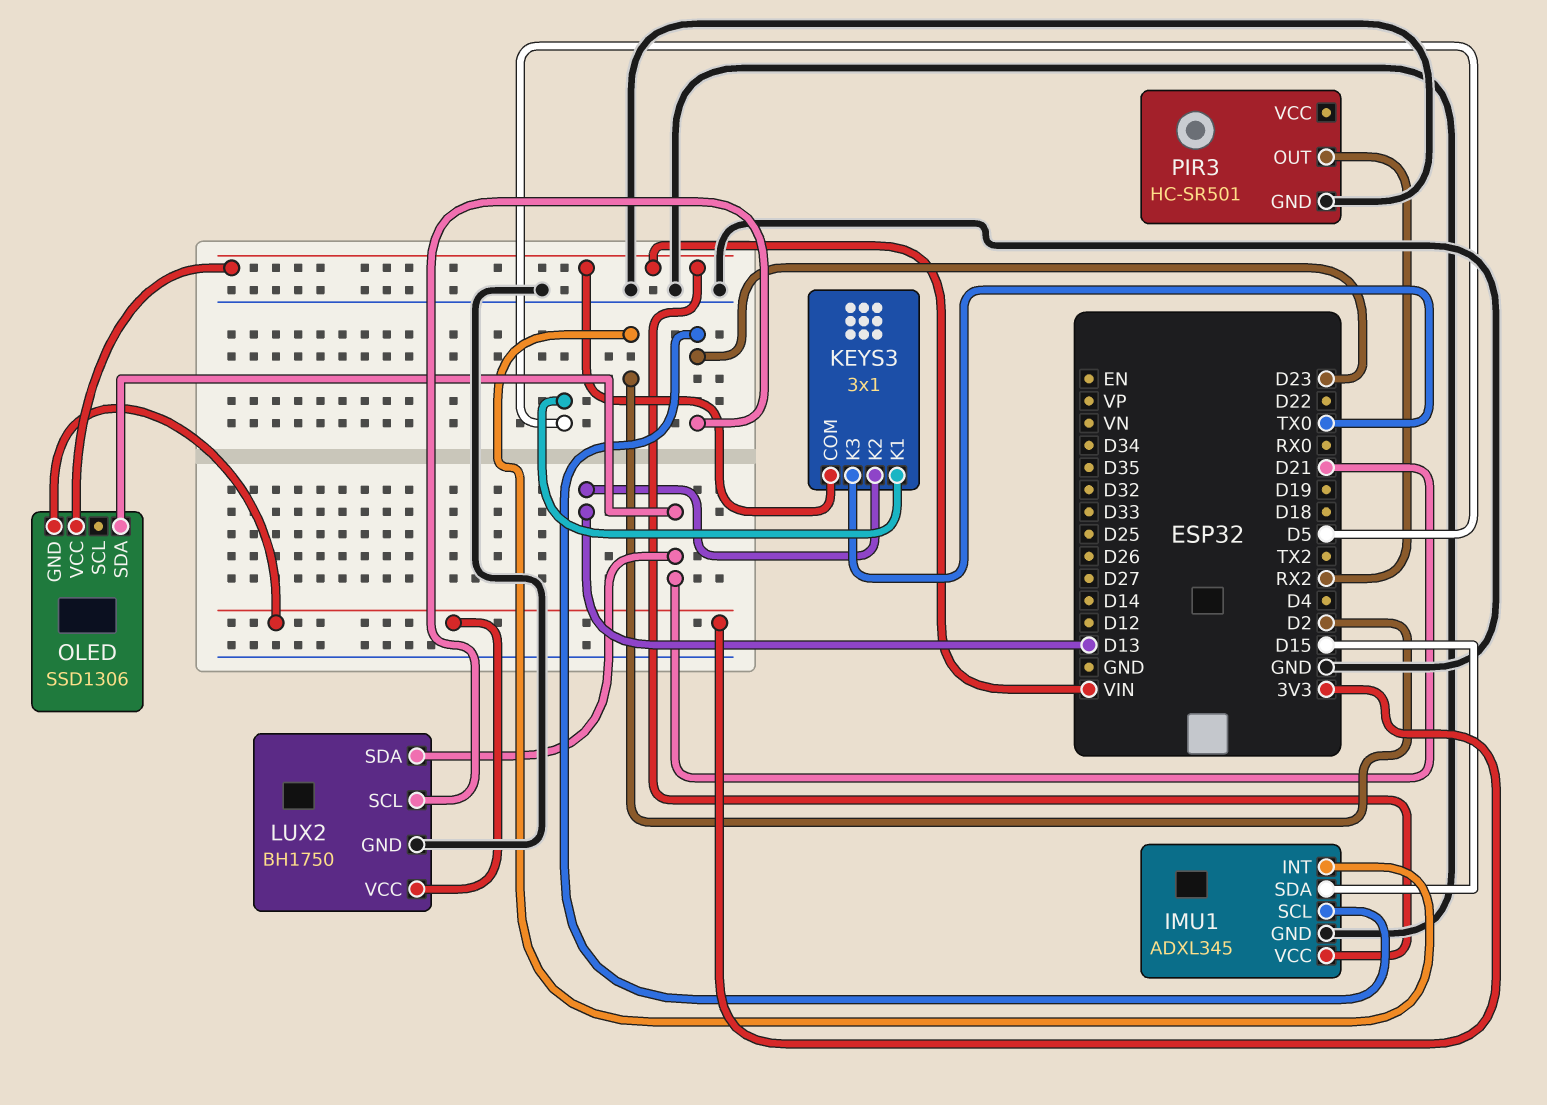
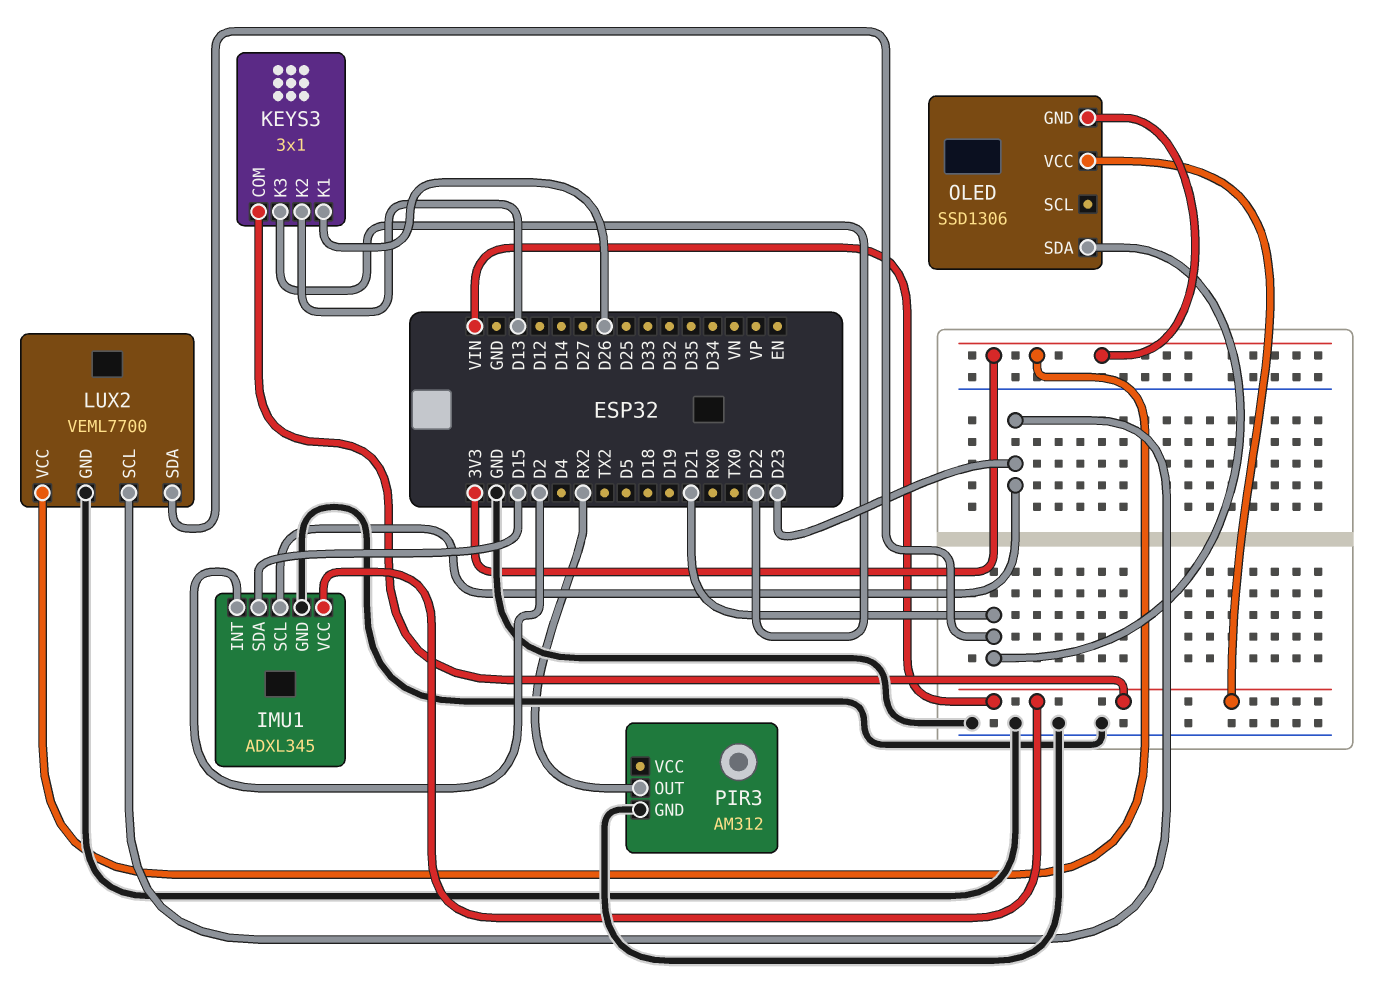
KEYS3 pin K1: D5 -> D26
KEYS3 pin K3: TX0 -> D22
LUX2: BH1750 -> VEML7700
PIR3: HC-SR501 -> AM312

